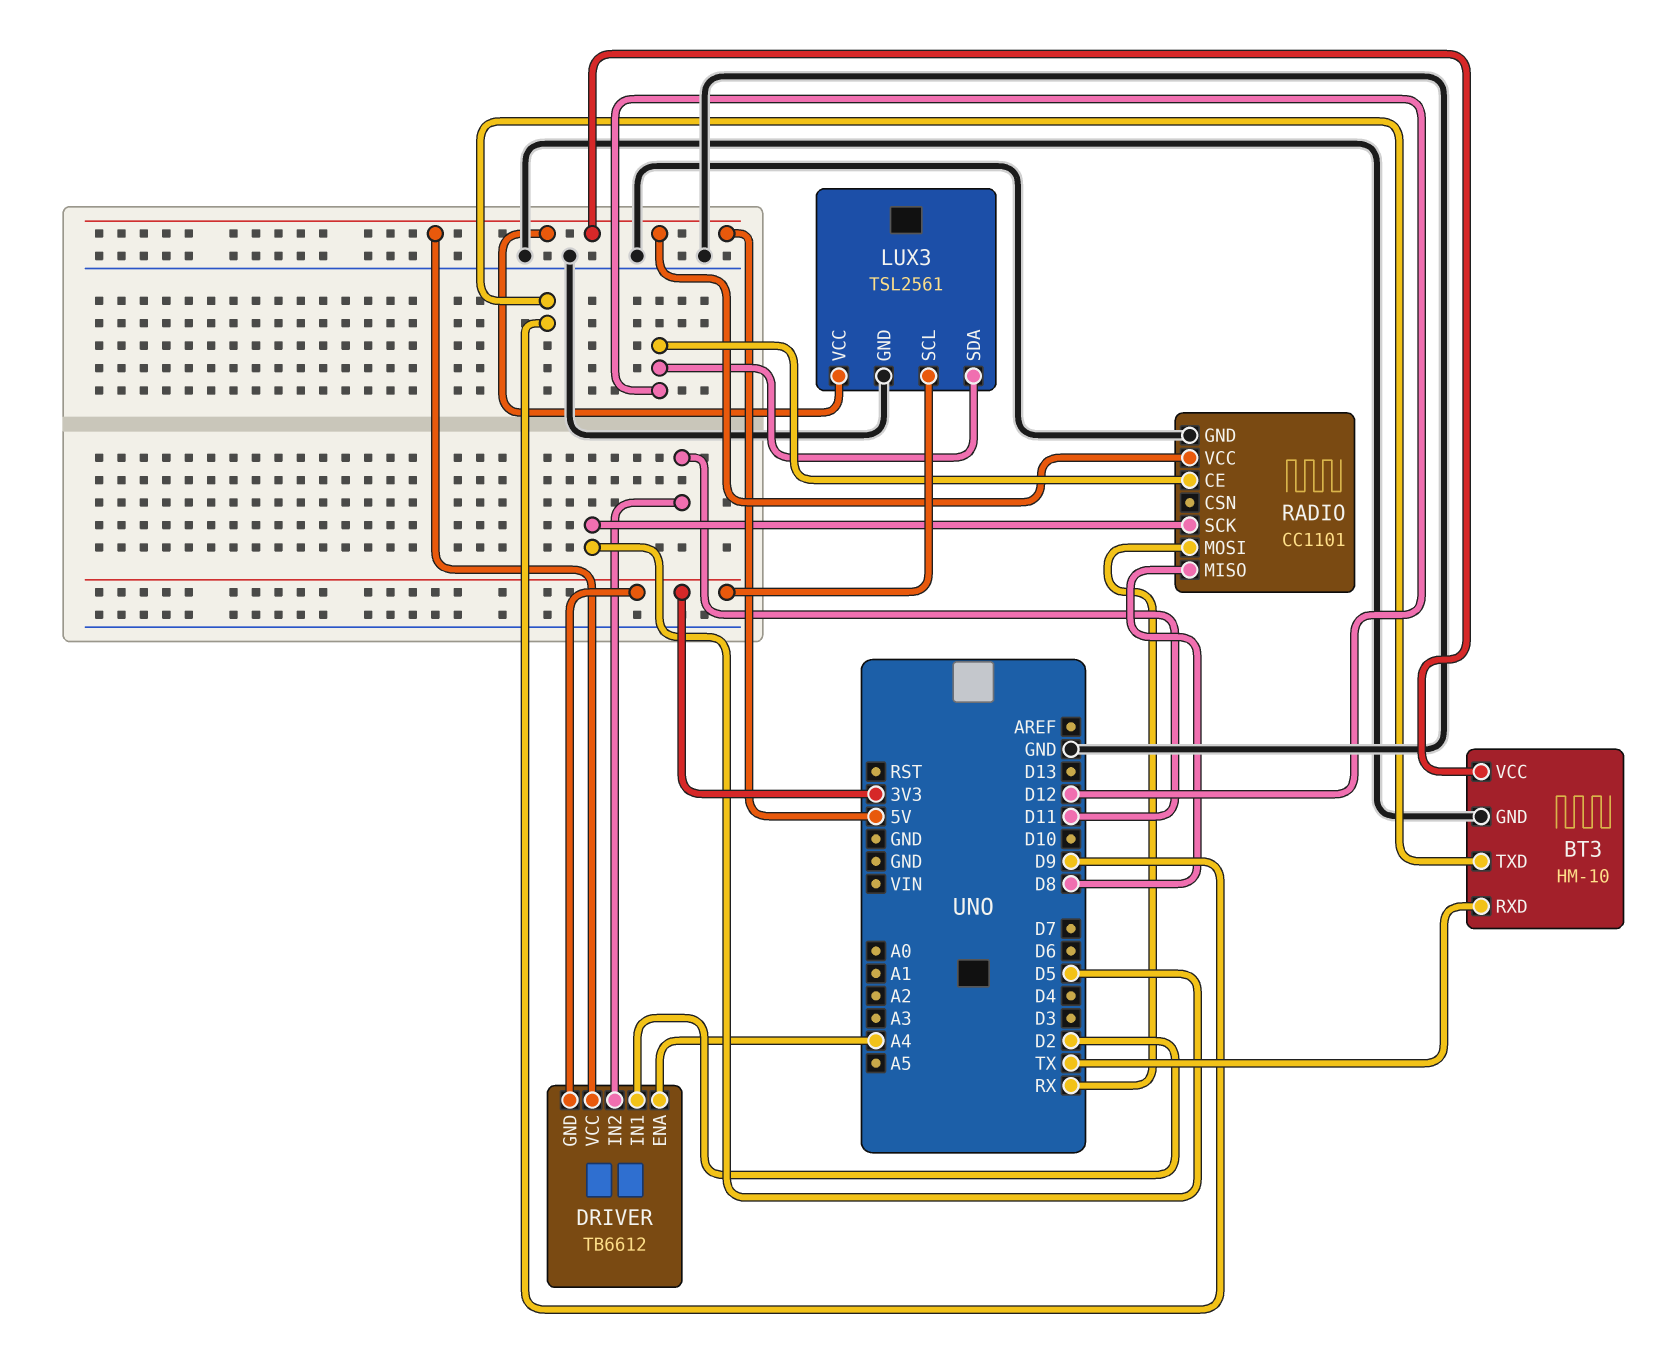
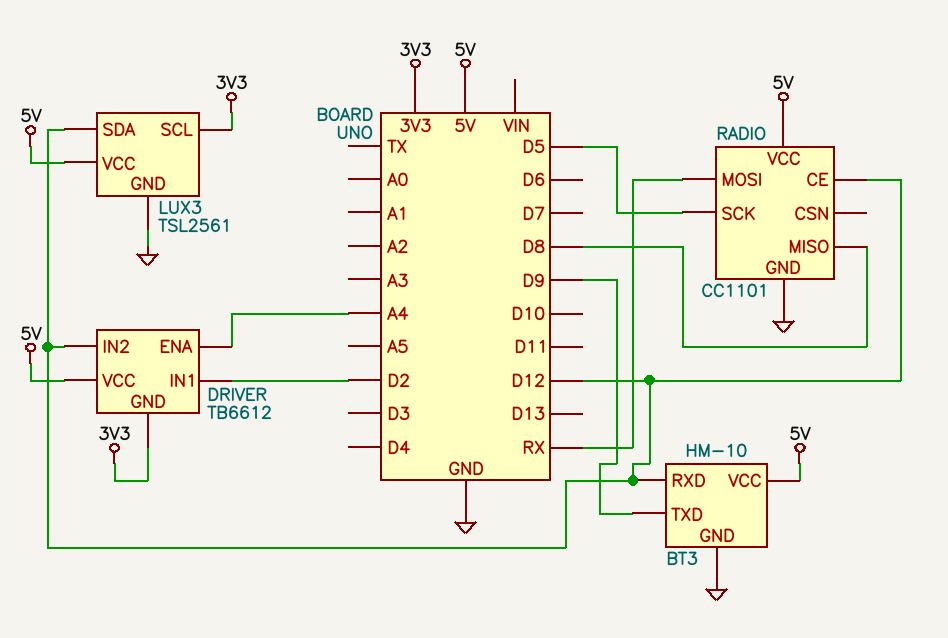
BT3 pin RXD: TX -> D12
DRIVER pin IN2: D11 -> D12

